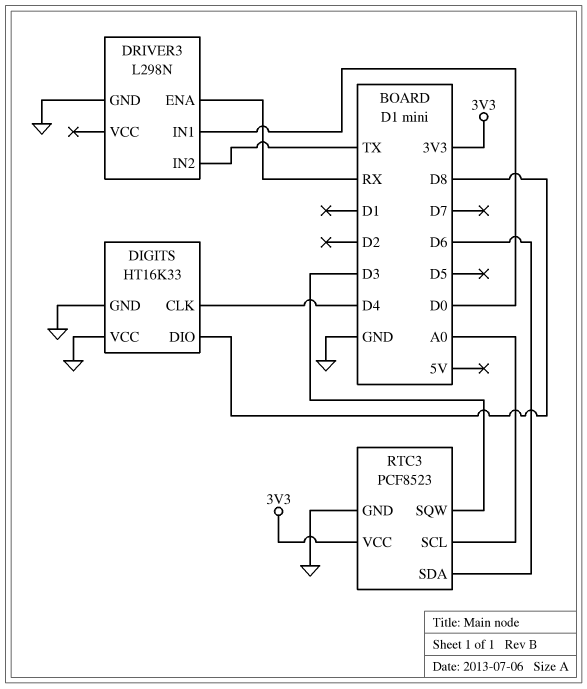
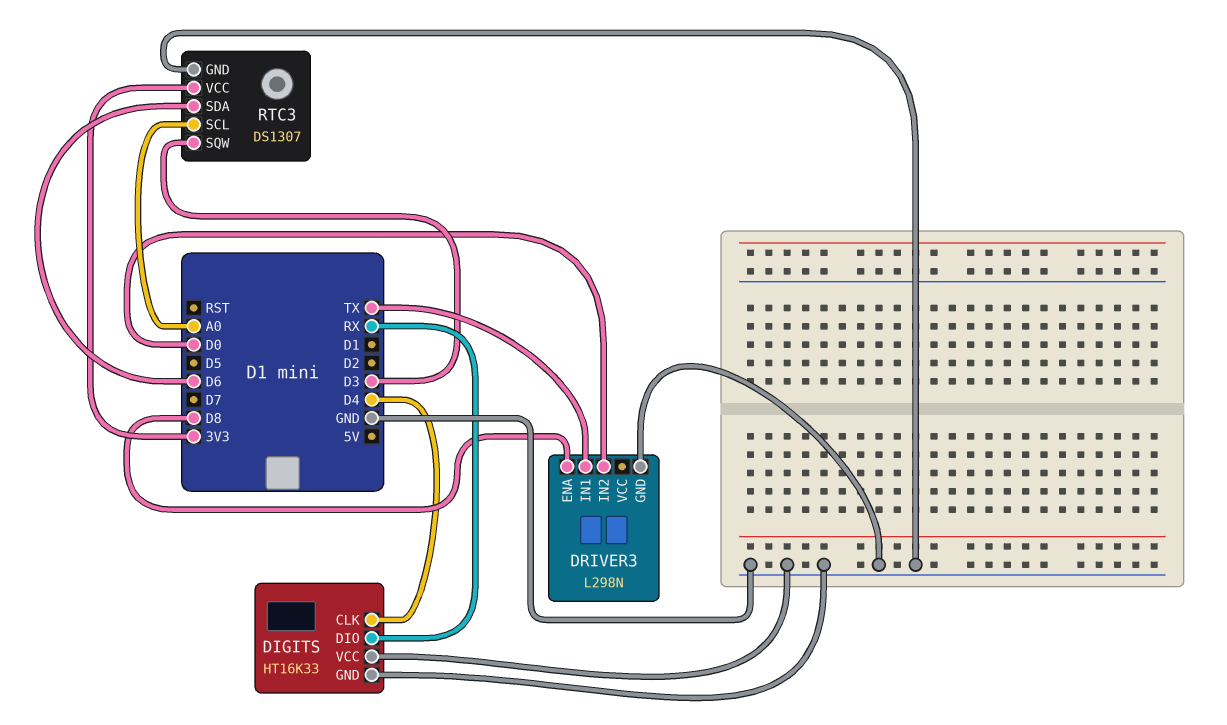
DIGITS pin DIO: D8 -> RX
DRIVER3 pin ENA: RX -> D8
DRIVER3 pin IN1: D0 -> TX
DRIVER3 pin IN2: TX -> D0
RTC3: PCF8523 -> DS1307

